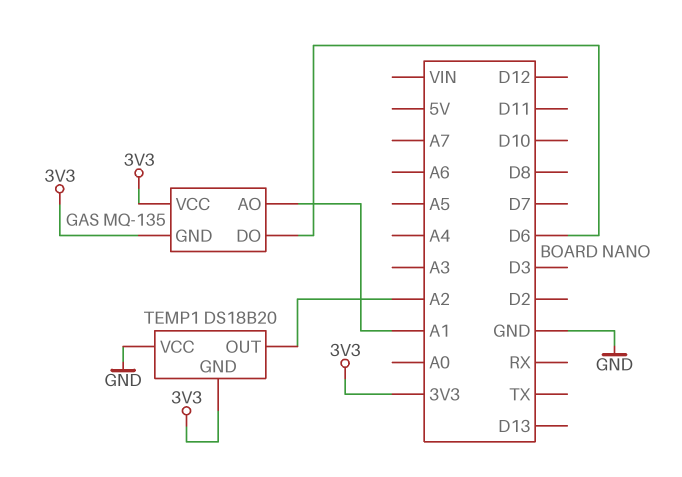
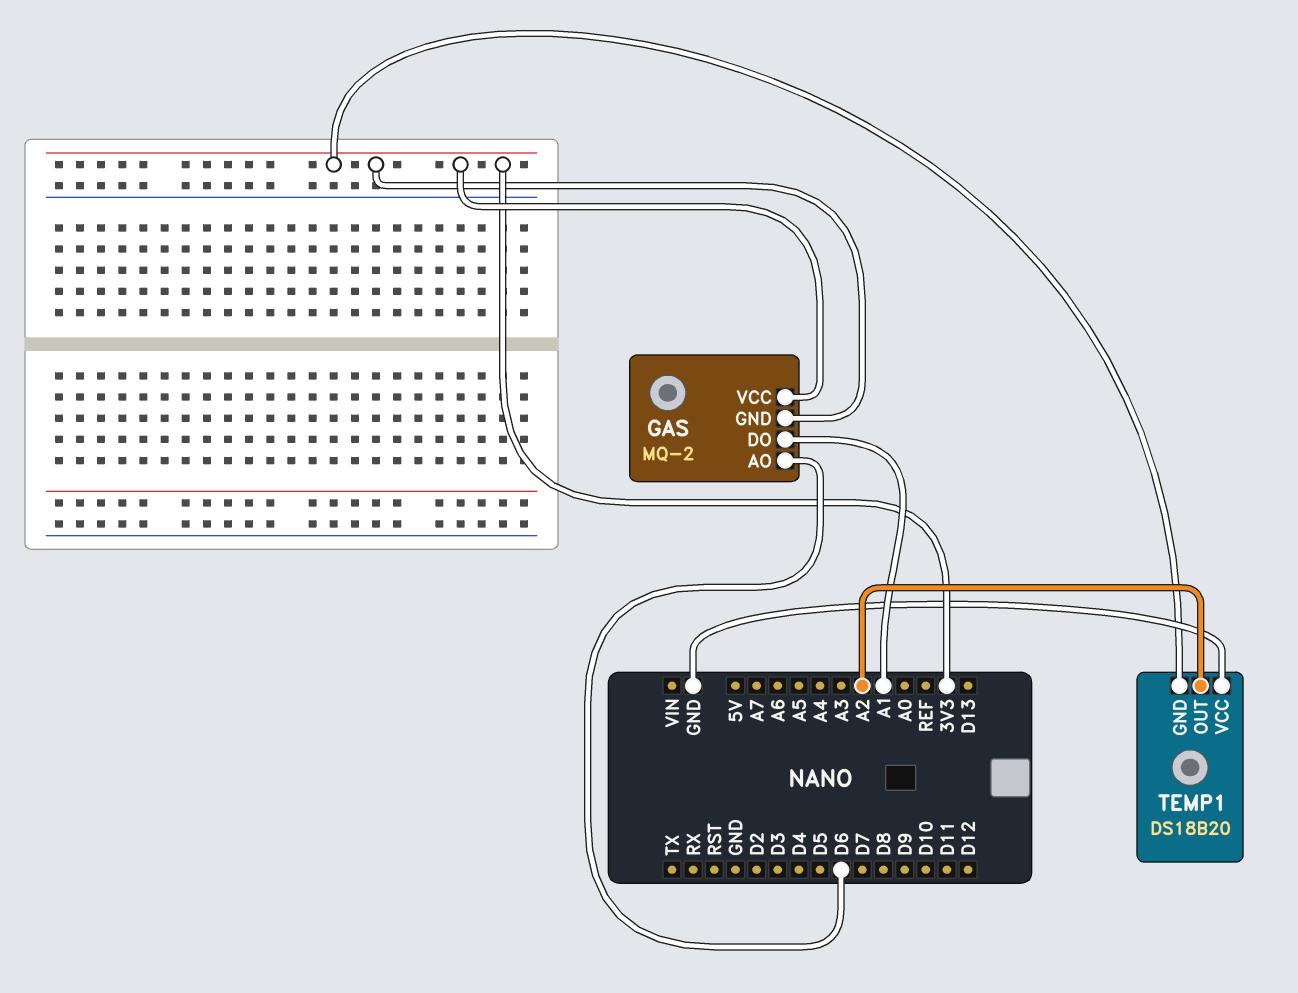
GAS: MQ-135 -> MQ-2
GAS pin AO: A1 -> D6
GAS pin DO: D6 -> A1

